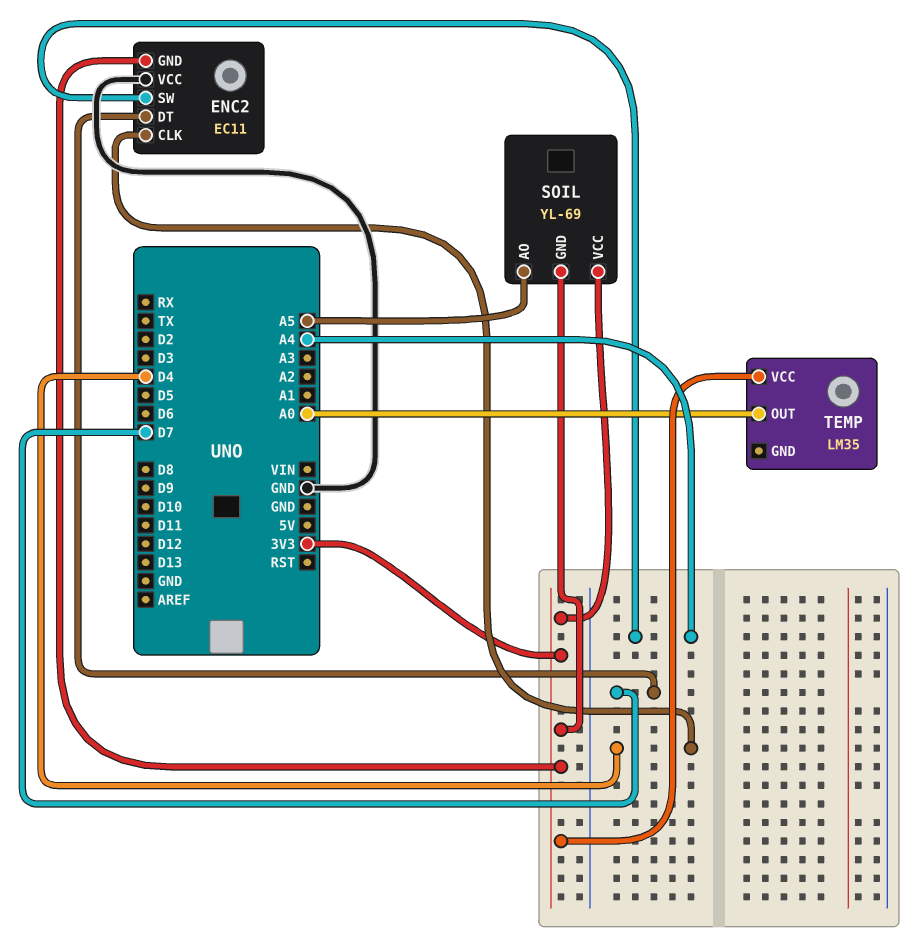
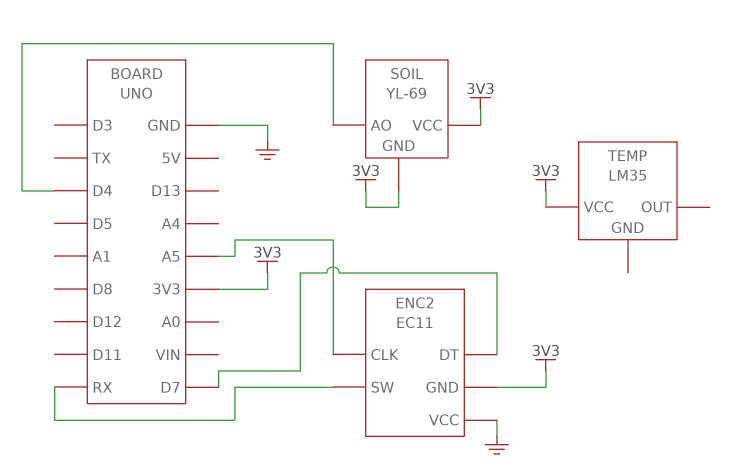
ENC2 pin CLK: D4 -> A5
ENC2 pin SW: A4 -> RX
SOIL pin AO: A5 -> D4
TEMP pin OUT: A0 -> none

